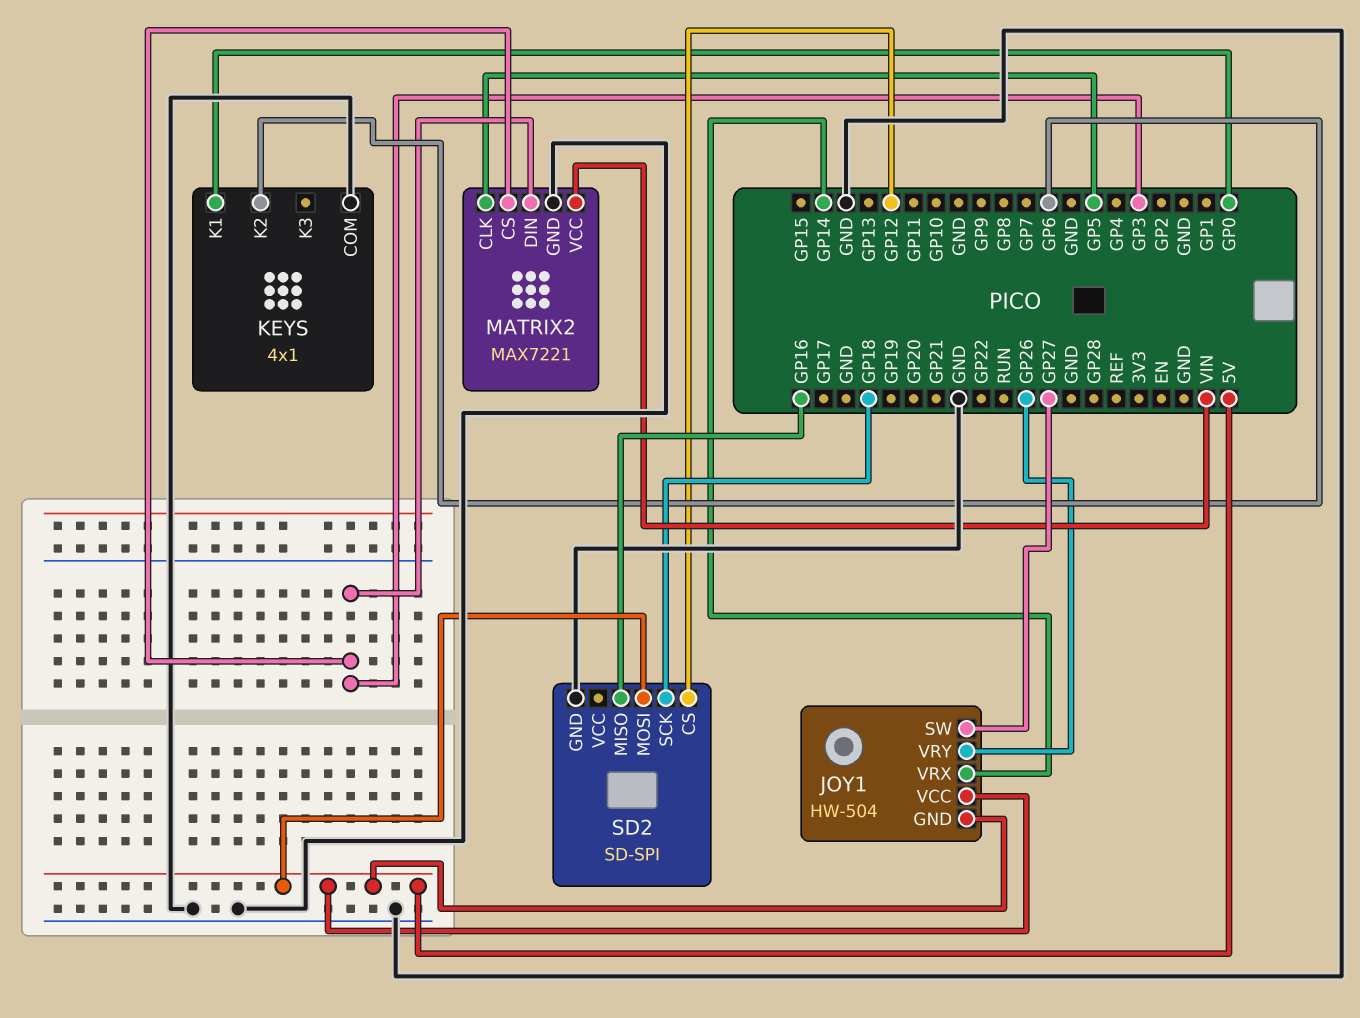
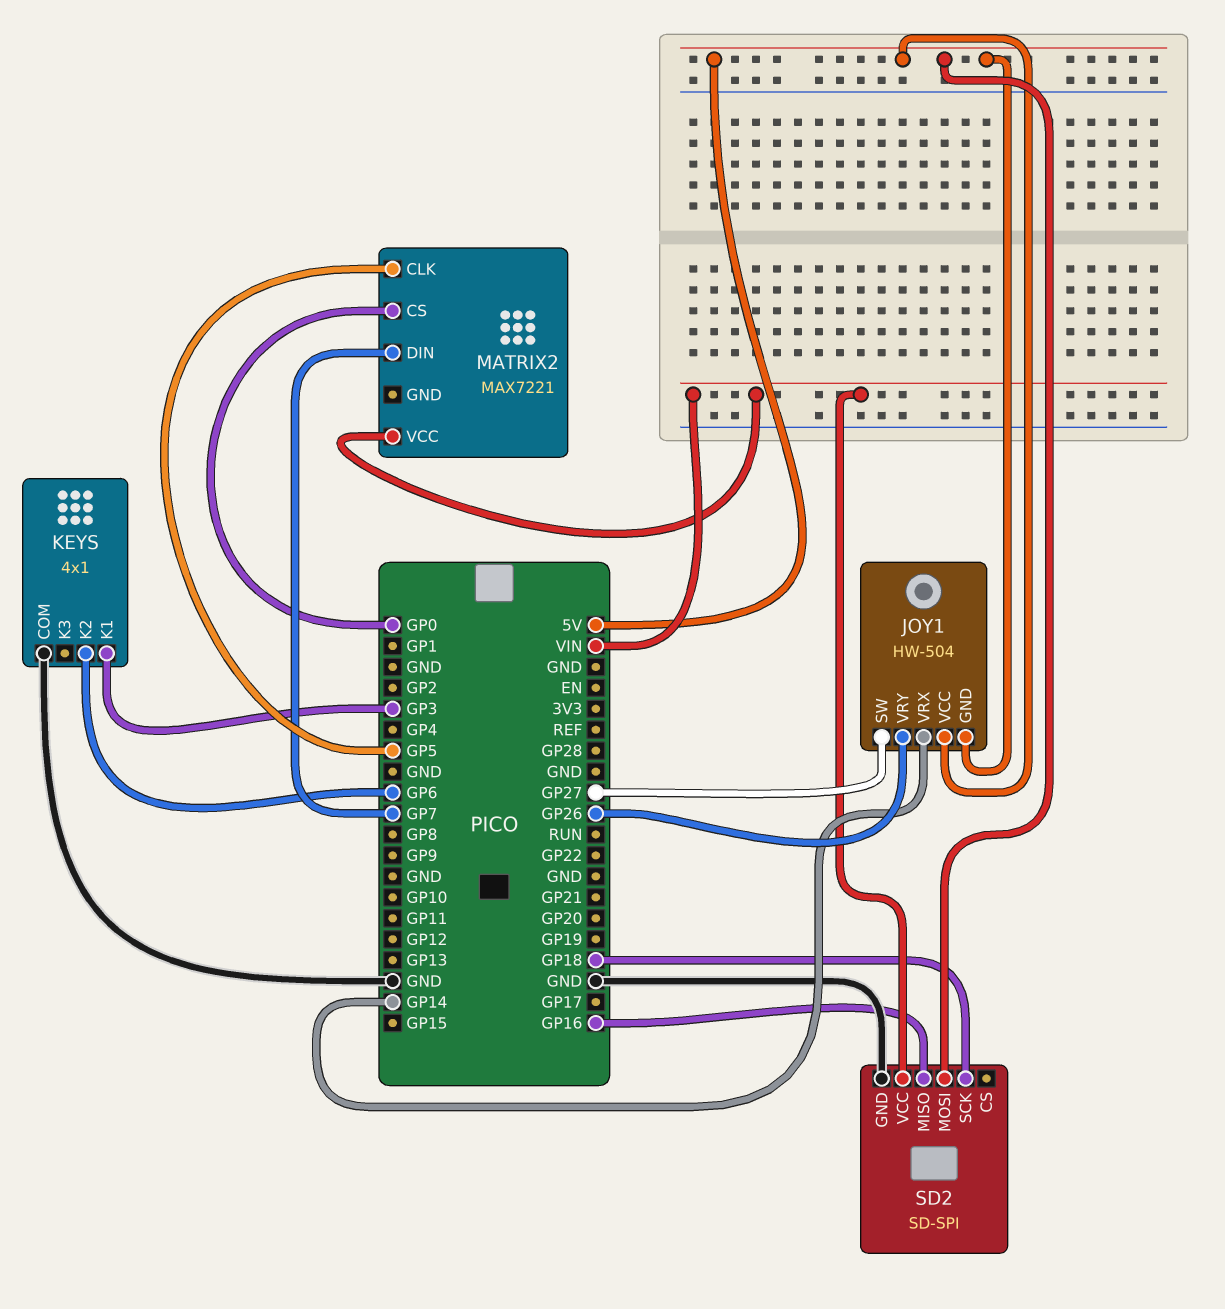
KEYS pin K1: GP0 -> GP3
MATRIX2 pin CS: GP3 -> GP0
MATRIX2 pin DIN: GP3 -> GP7
MATRIX2 pin GND: GND -> none
SD2 pin CS: GP12 -> none
SD2 pin VCC: none -> VIN

